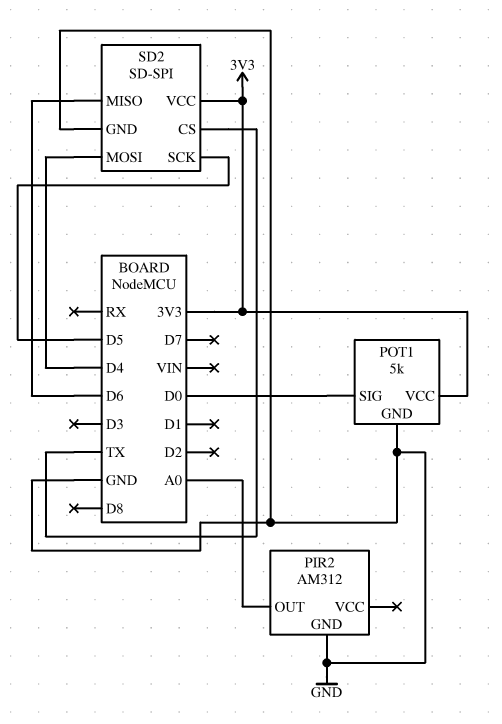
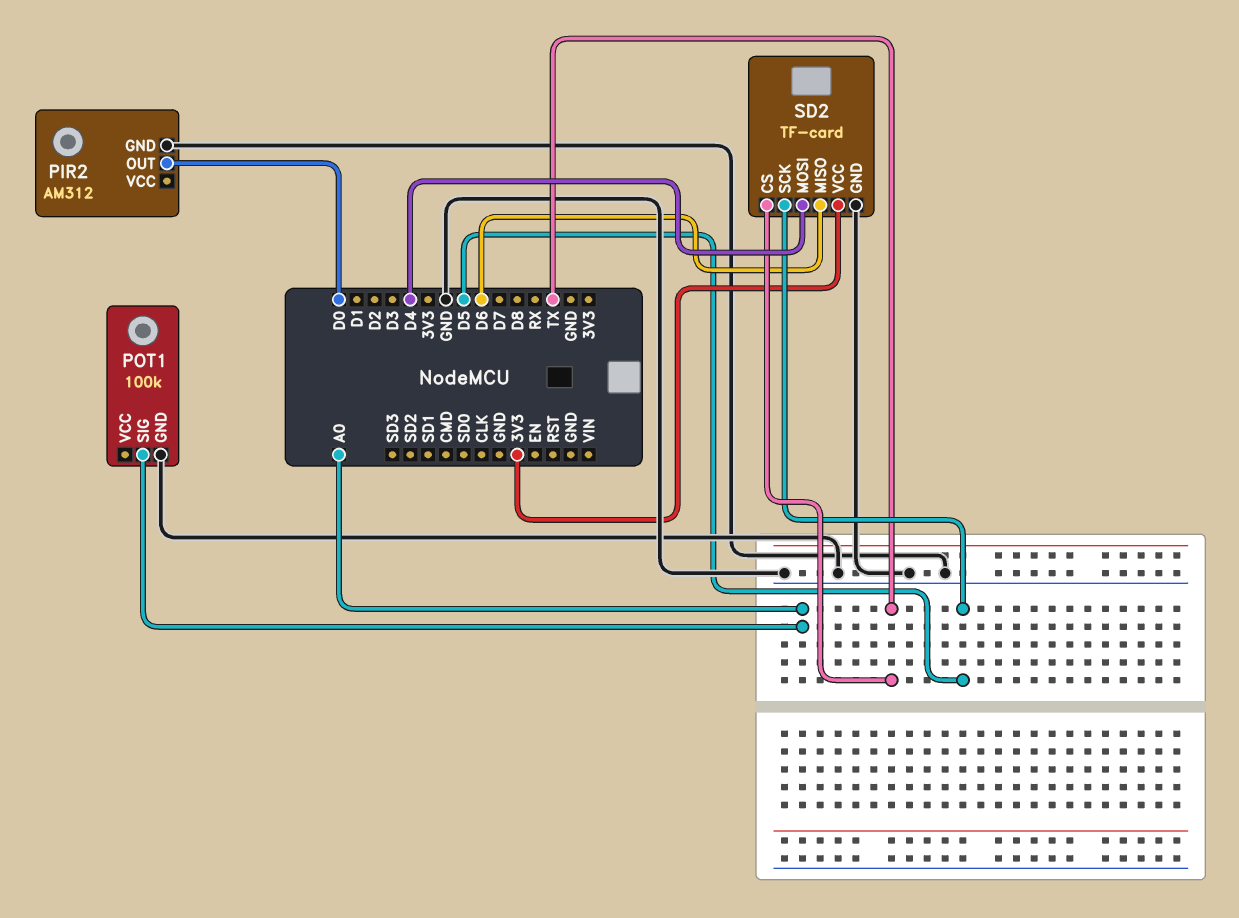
PIR2 pin OUT: A0 -> D0
POT1: 5k -> 100k
POT1 pin SIG: D0 -> A0
POT1 pin VCC: 3V3 -> none
SD2: SD-SPI -> TF-card

